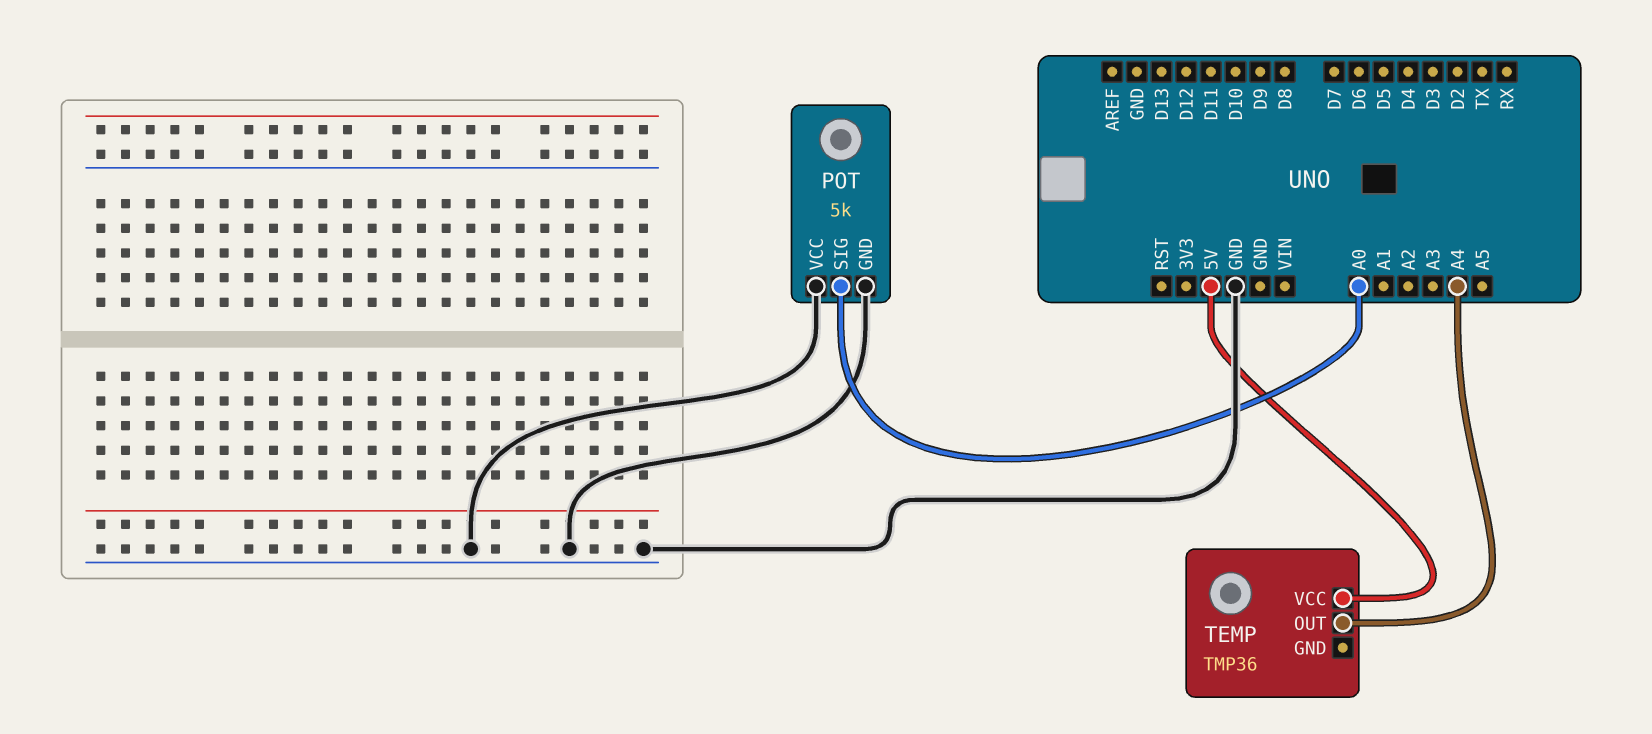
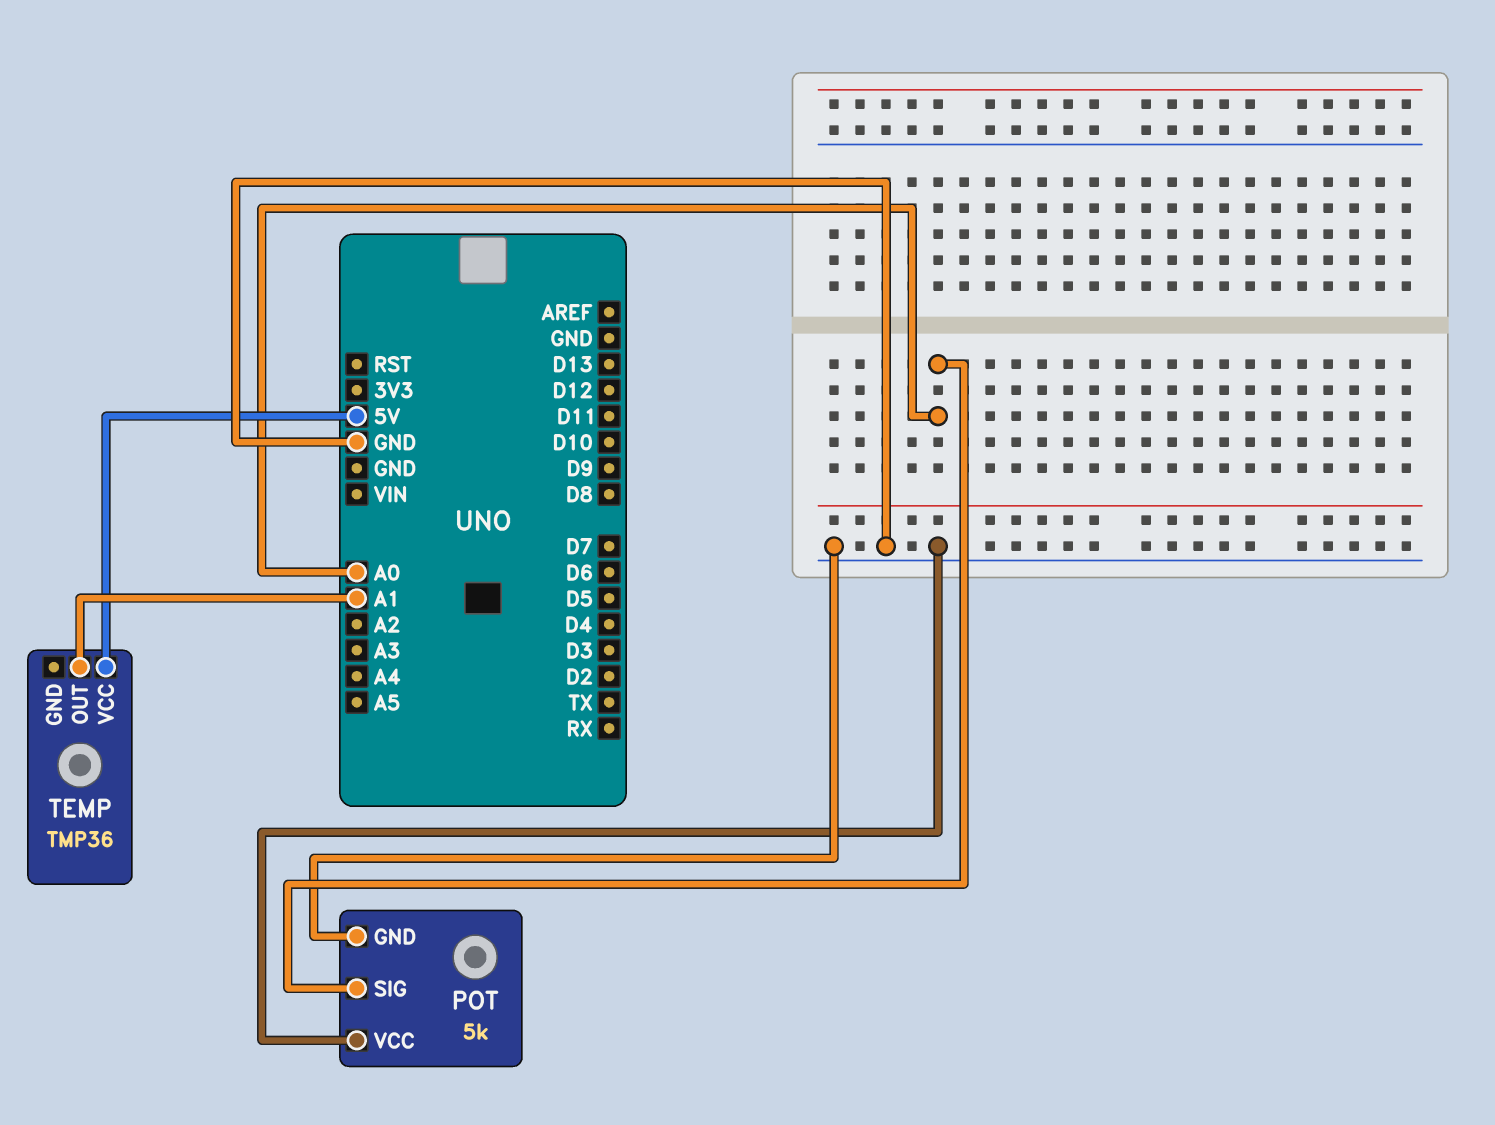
TEMP pin OUT: A4 -> A1

